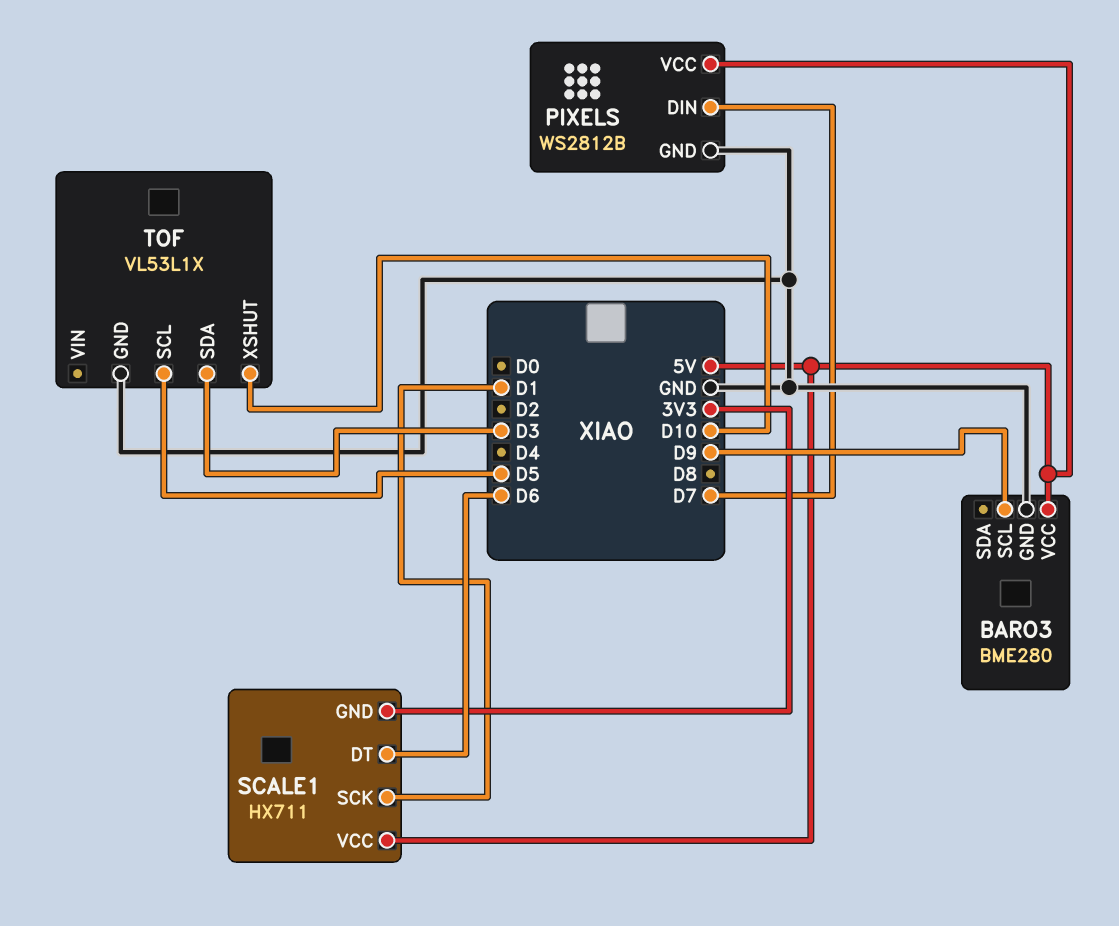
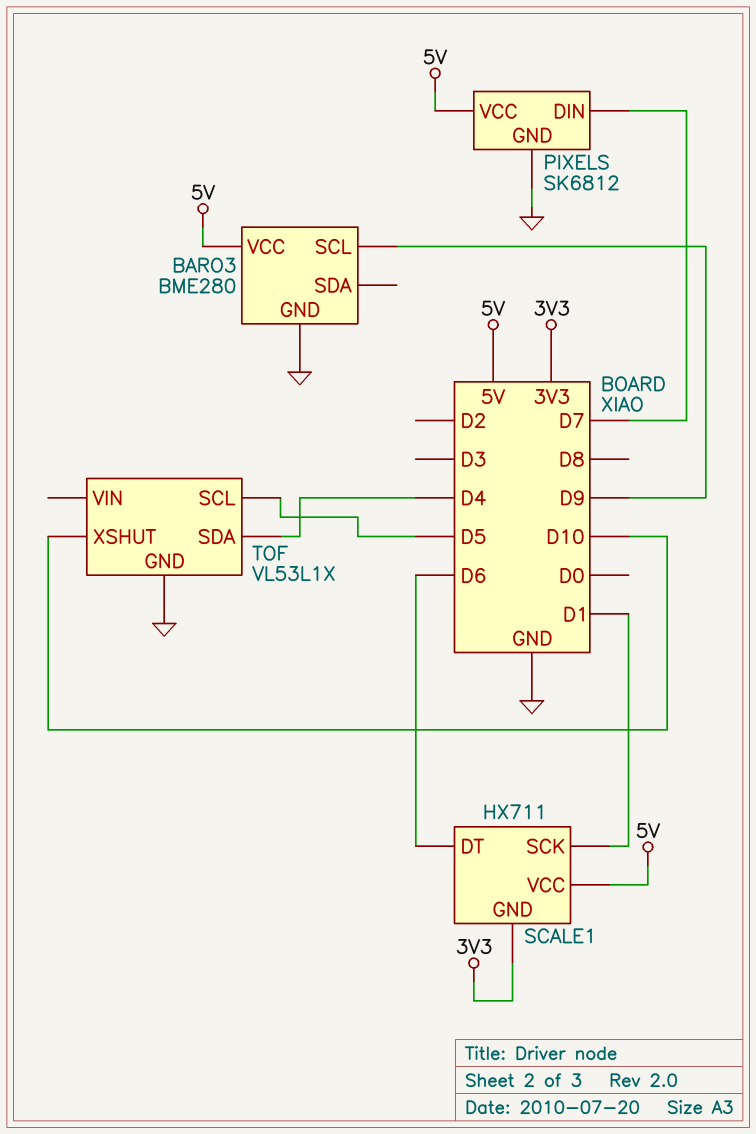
PIXELS: WS2812B -> SK6812
TOF pin SDA: D3 -> D4

